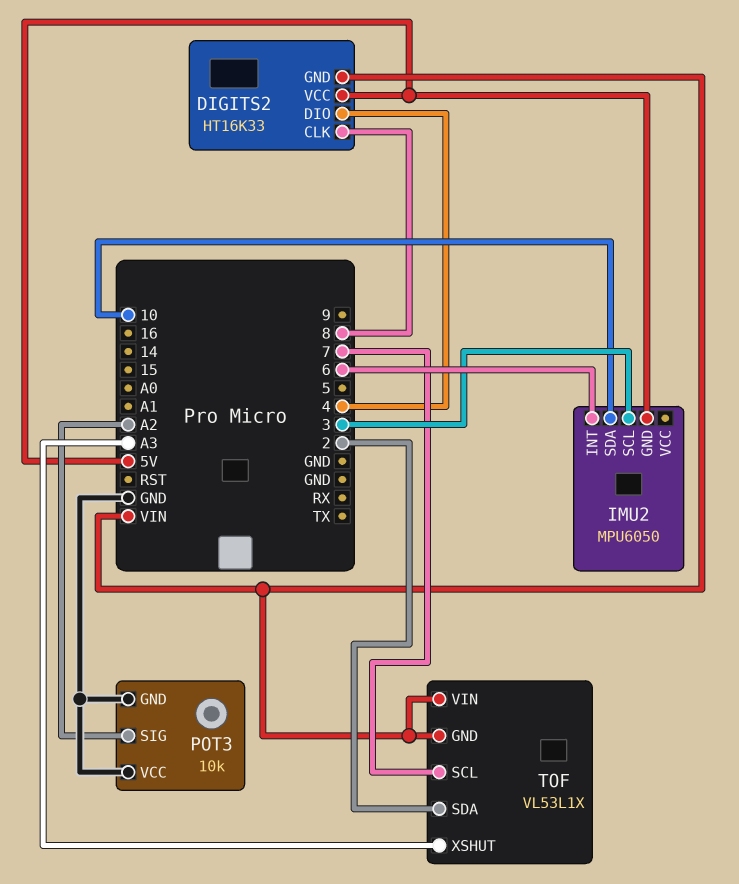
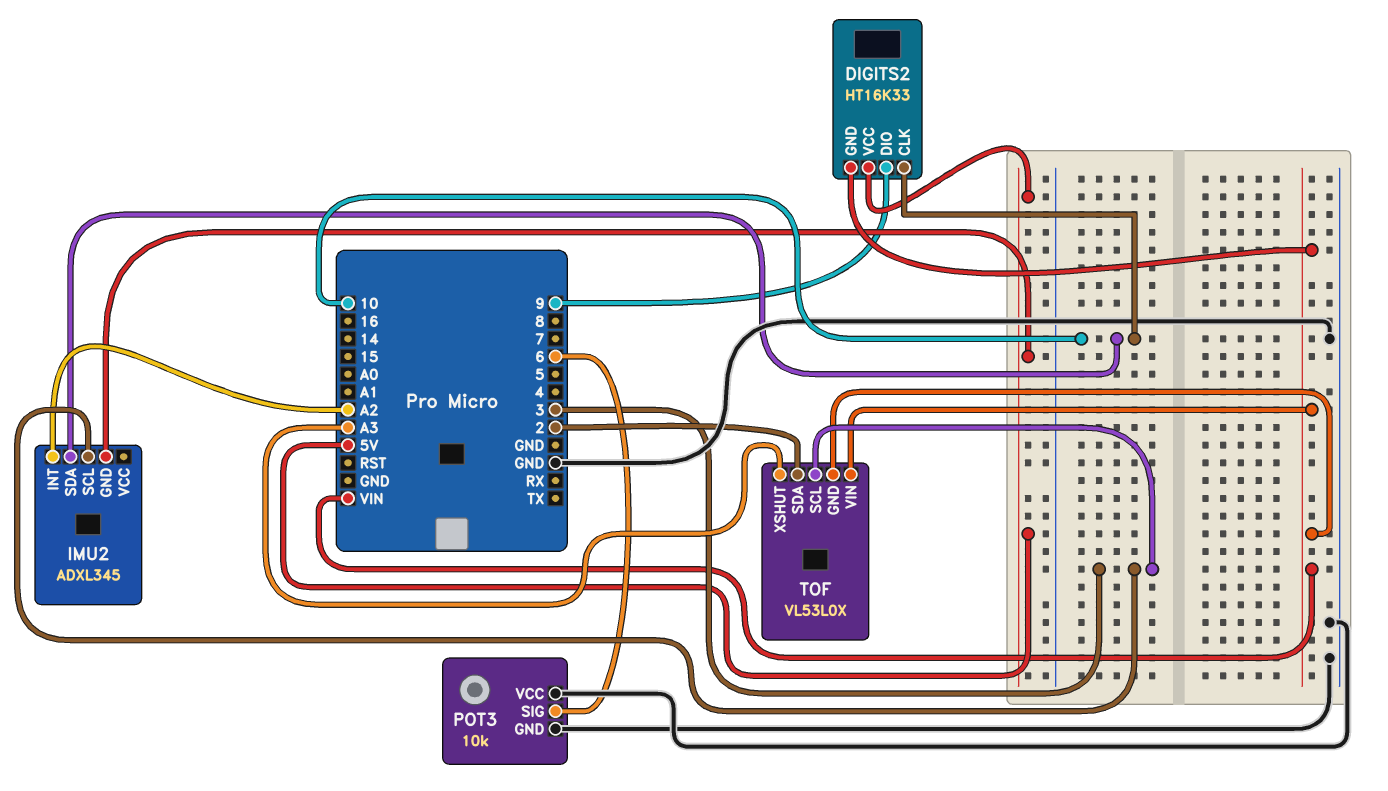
DIGITS2 pin CLK: 8 -> 10
DIGITS2 pin DIO: 4 -> 9
IMU2: MPU6050 -> ADXL345
IMU2 pin INT: 6 -> A2
POT3 pin SIG: A2 -> 6
TOF: VL53L1X -> VL53L0X
TOF pin SCL: 7 -> 3

